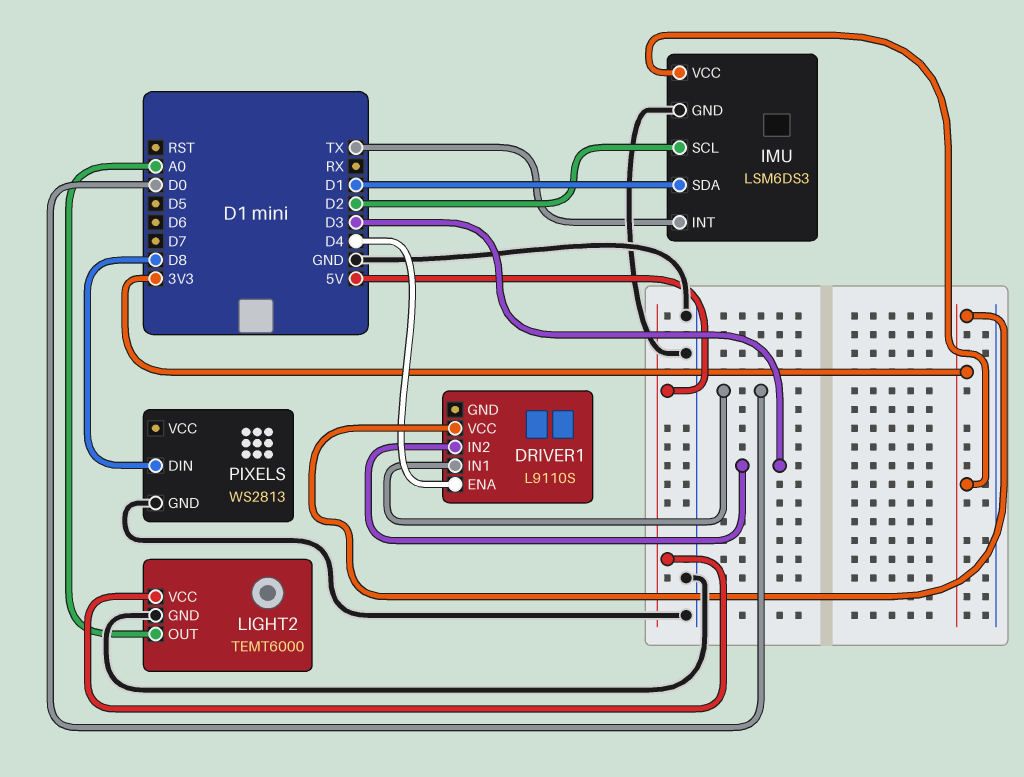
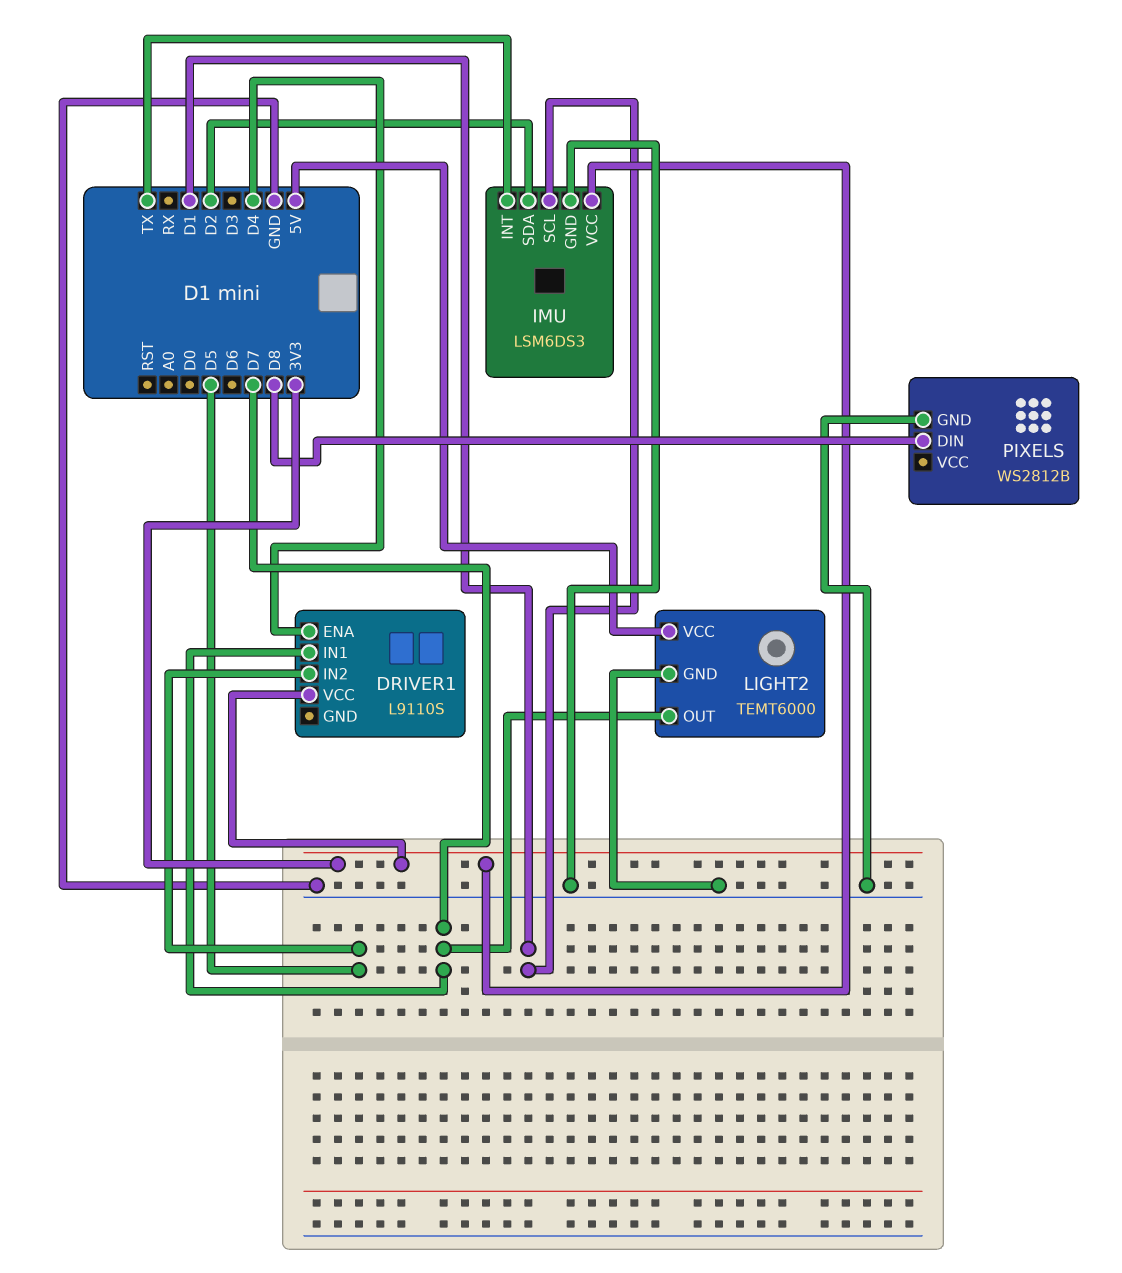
DRIVER1 pin IN1: D0 -> D7
DRIVER1 pin IN2: D3 -> D5
IMU pin SCL: D2 -> D1
IMU pin SDA: D1 -> D2
LIGHT2 pin OUT: A0 -> D7
PIXELS: WS2813 -> WS2812B

